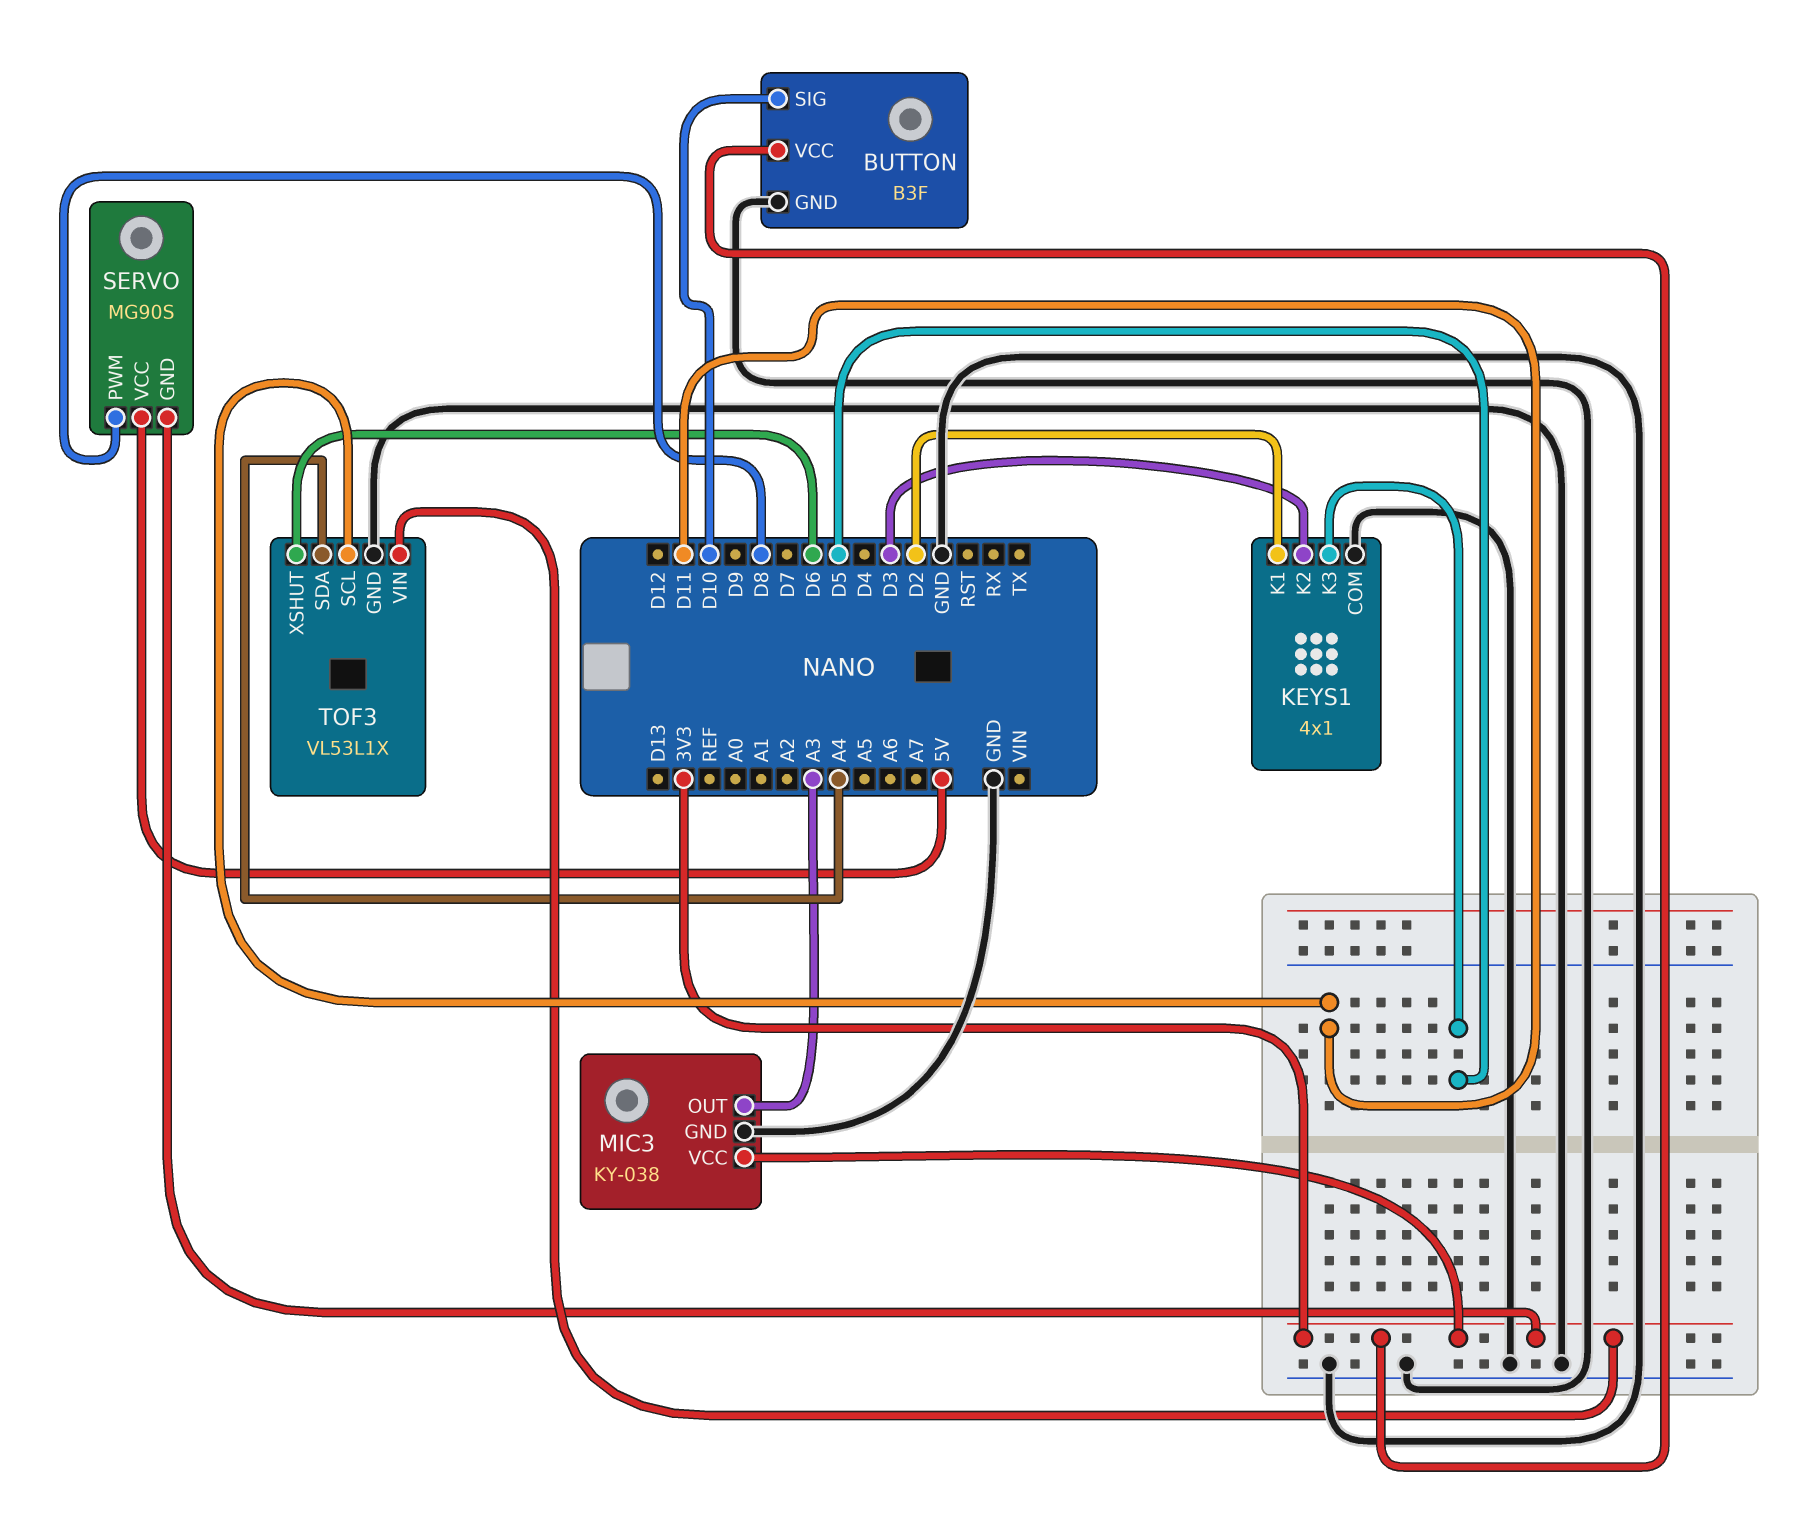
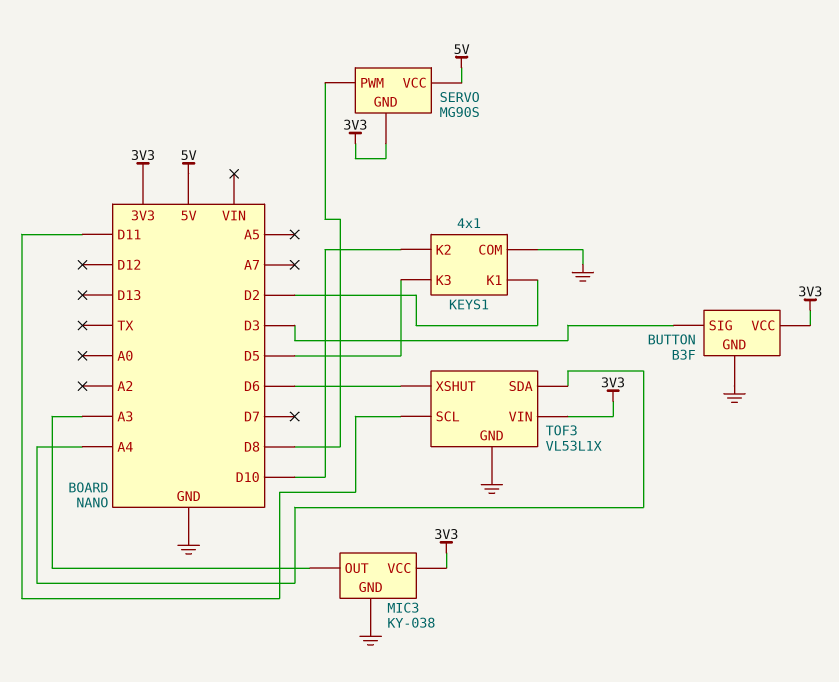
BUTTON pin SIG: D10 -> D3
KEYS1 pin K2: D3 -> D10

